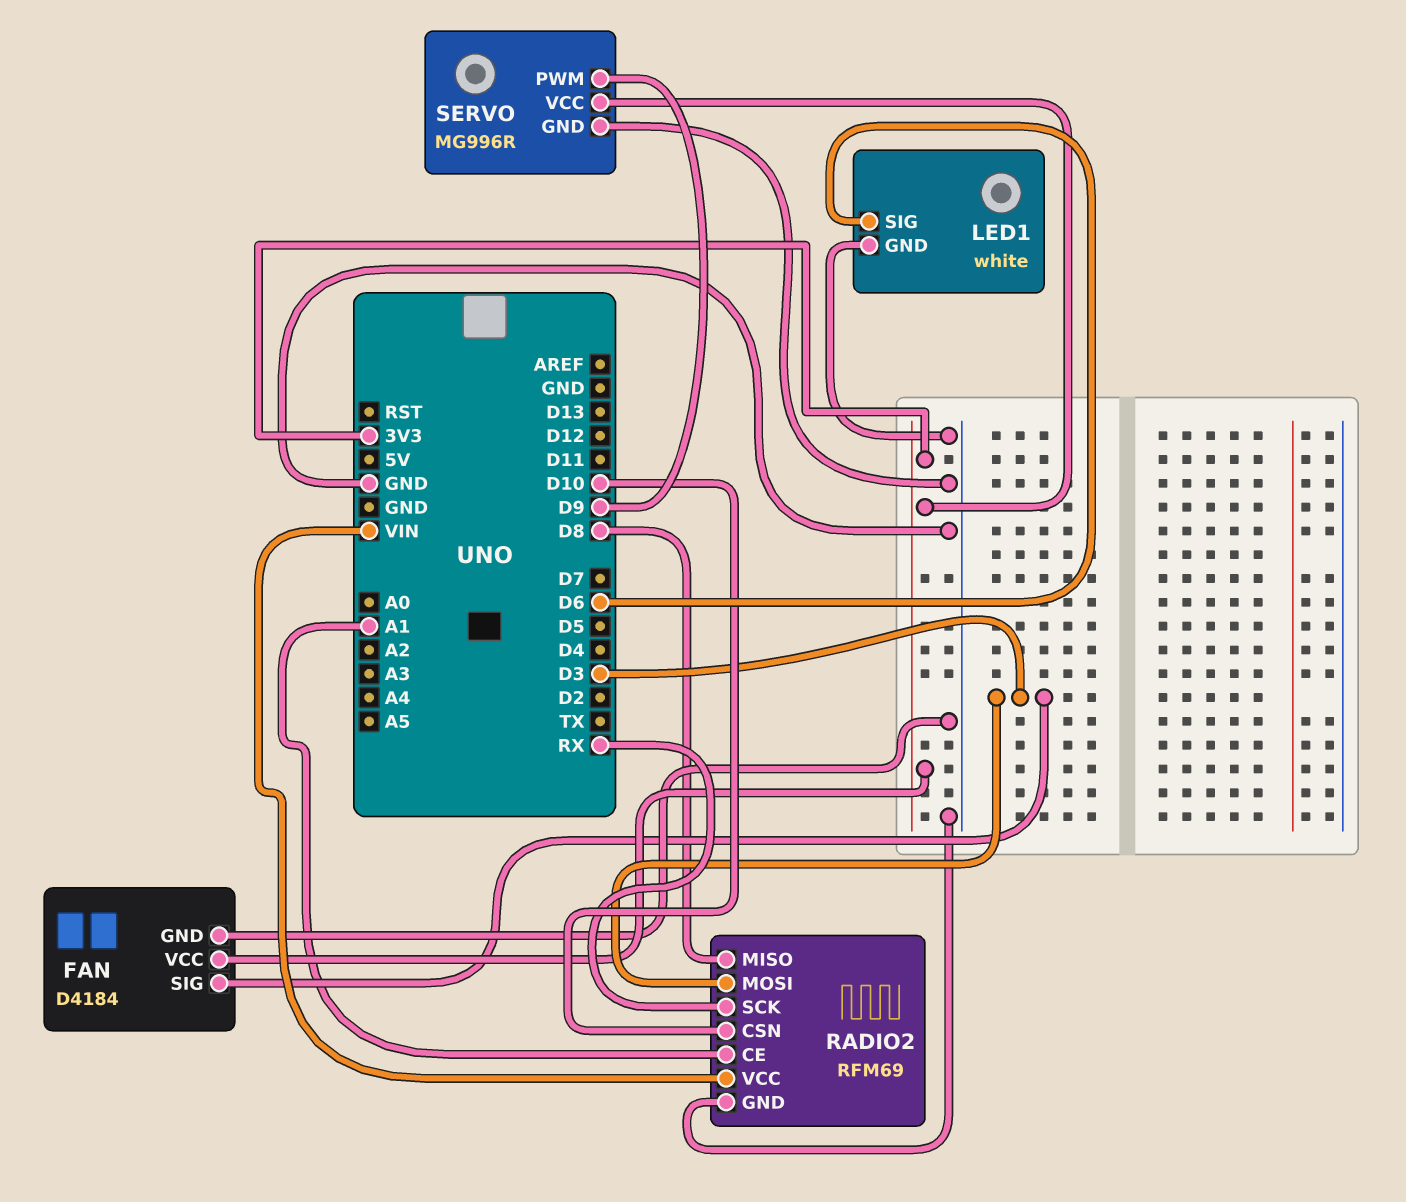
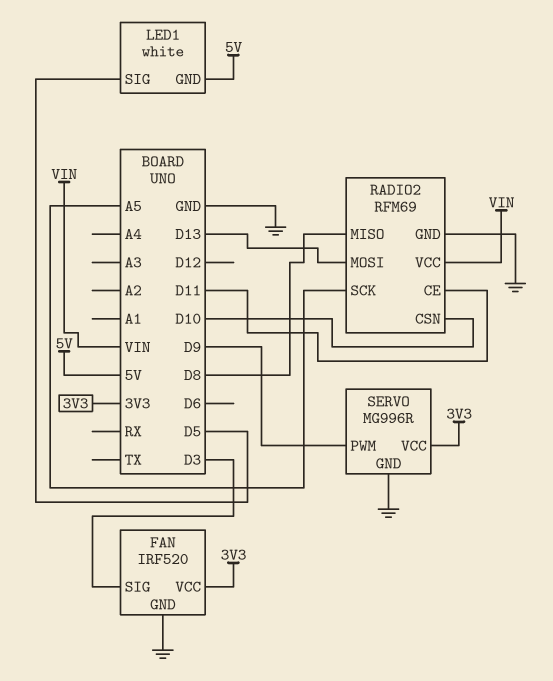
FAN: D4184 -> IRF520
LED1 pin GND: GND -> 5V
LED1 pin SIG: D6 -> D5
RADIO2 pin CE: A1 -> D11
RADIO2 pin MOSI: D3 -> D13
RADIO2 pin SCK: RX -> A5

